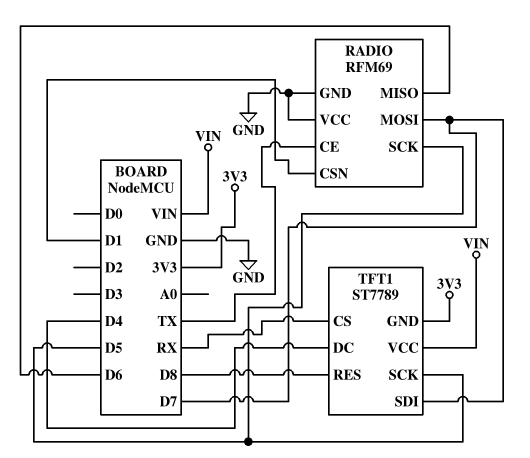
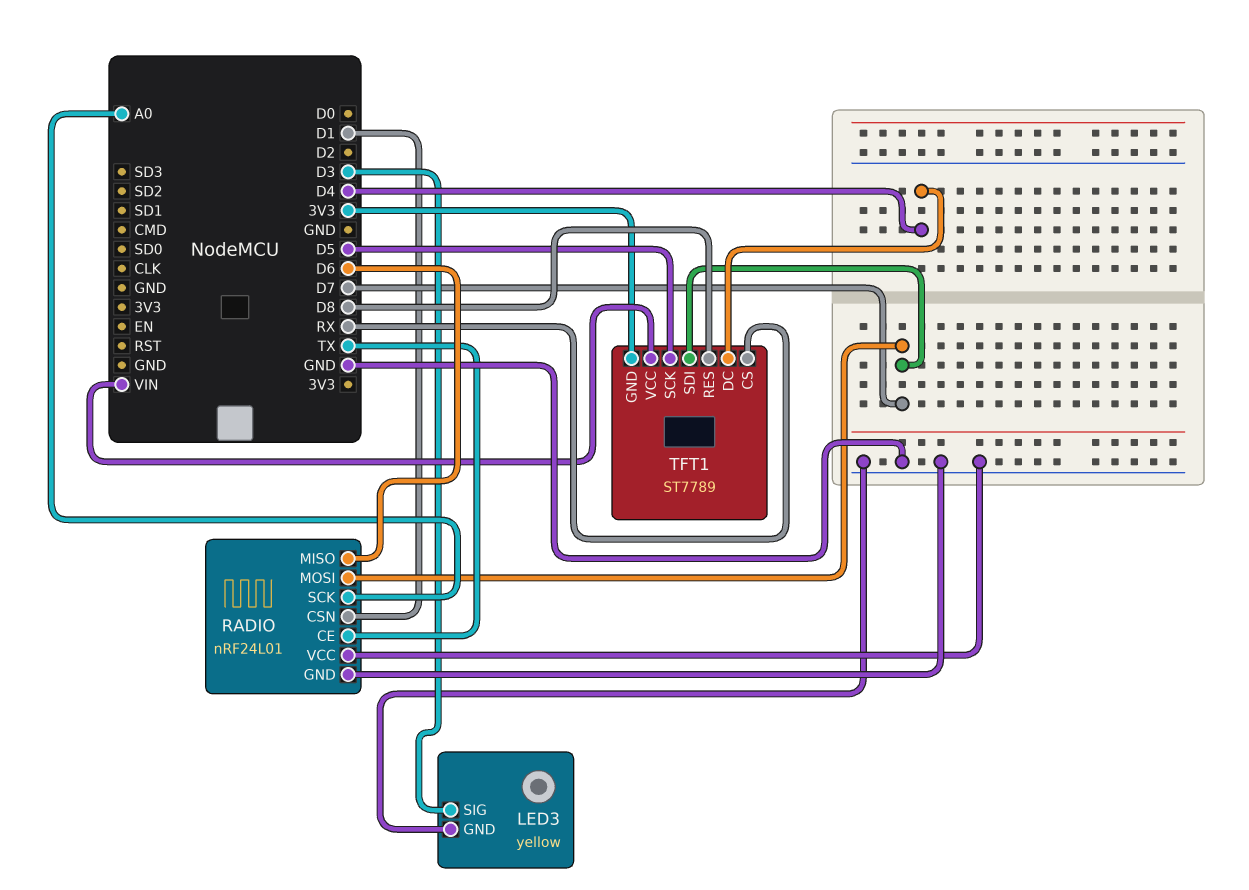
LED3: none -> yellow
LED3 pin GND: none -> GND
LED3 pin SIG: none -> D3
RADIO: RFM69 -> nRF24L01
RADIO pin SCK: D5 -> A0

